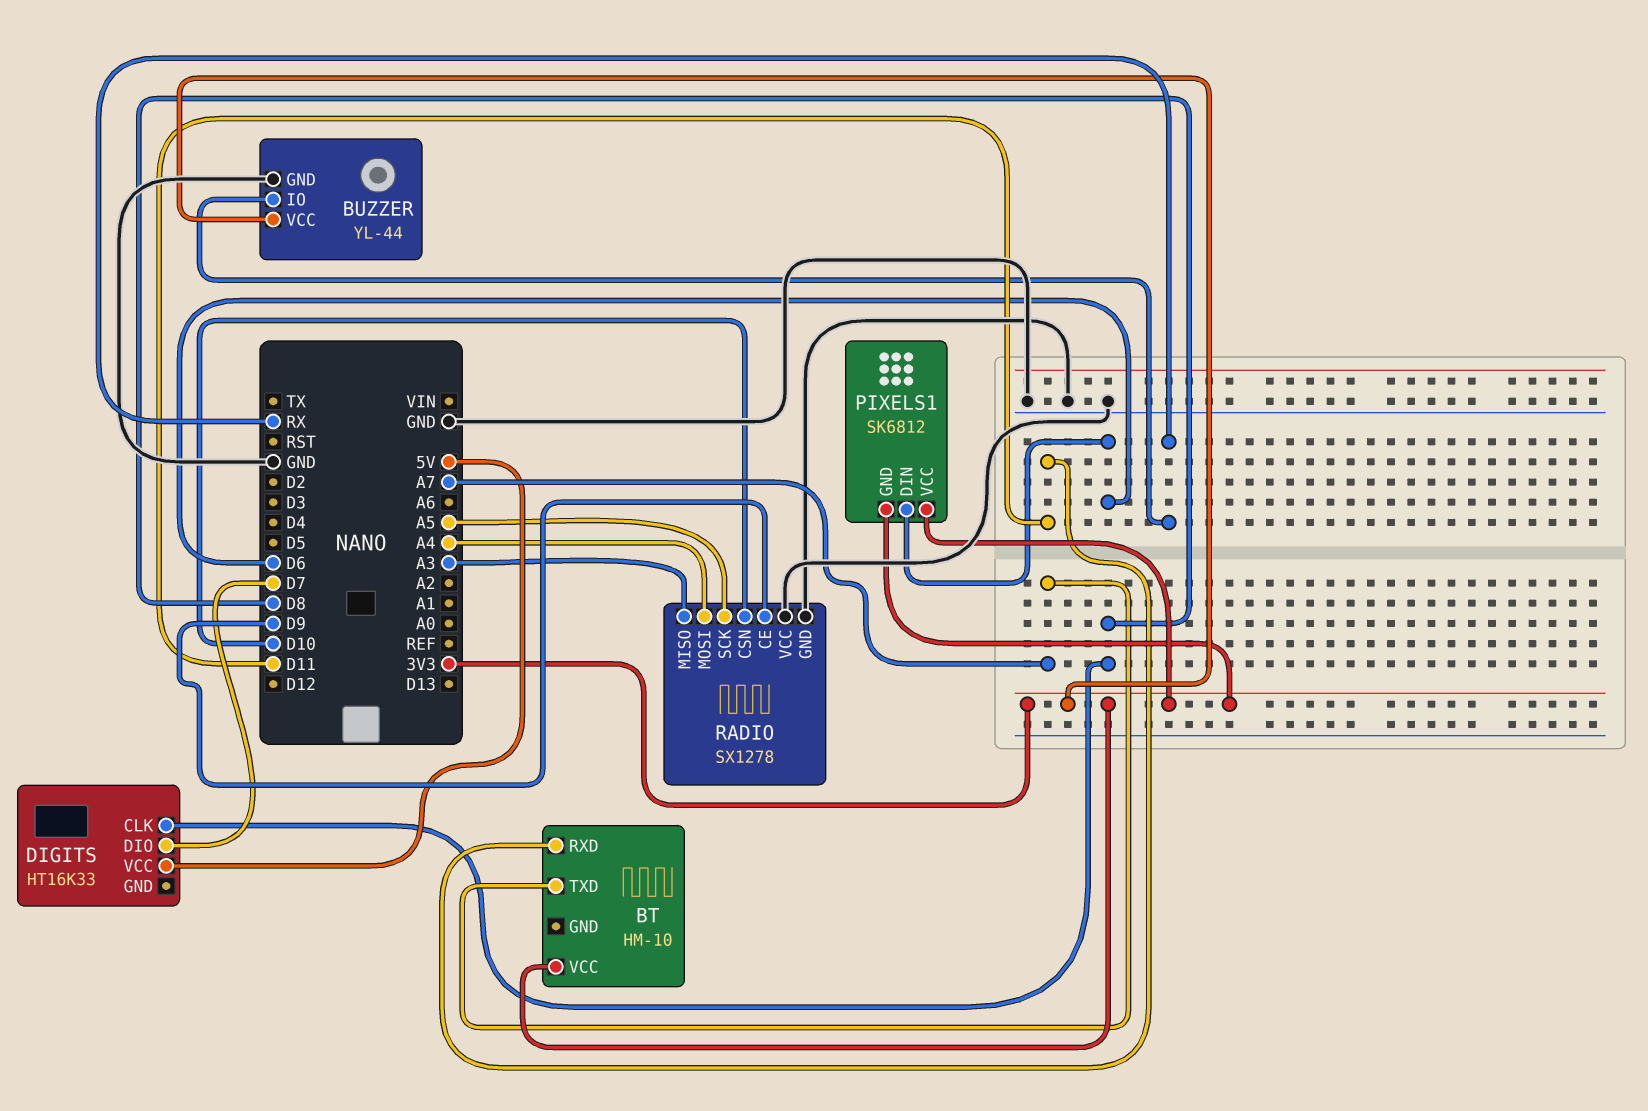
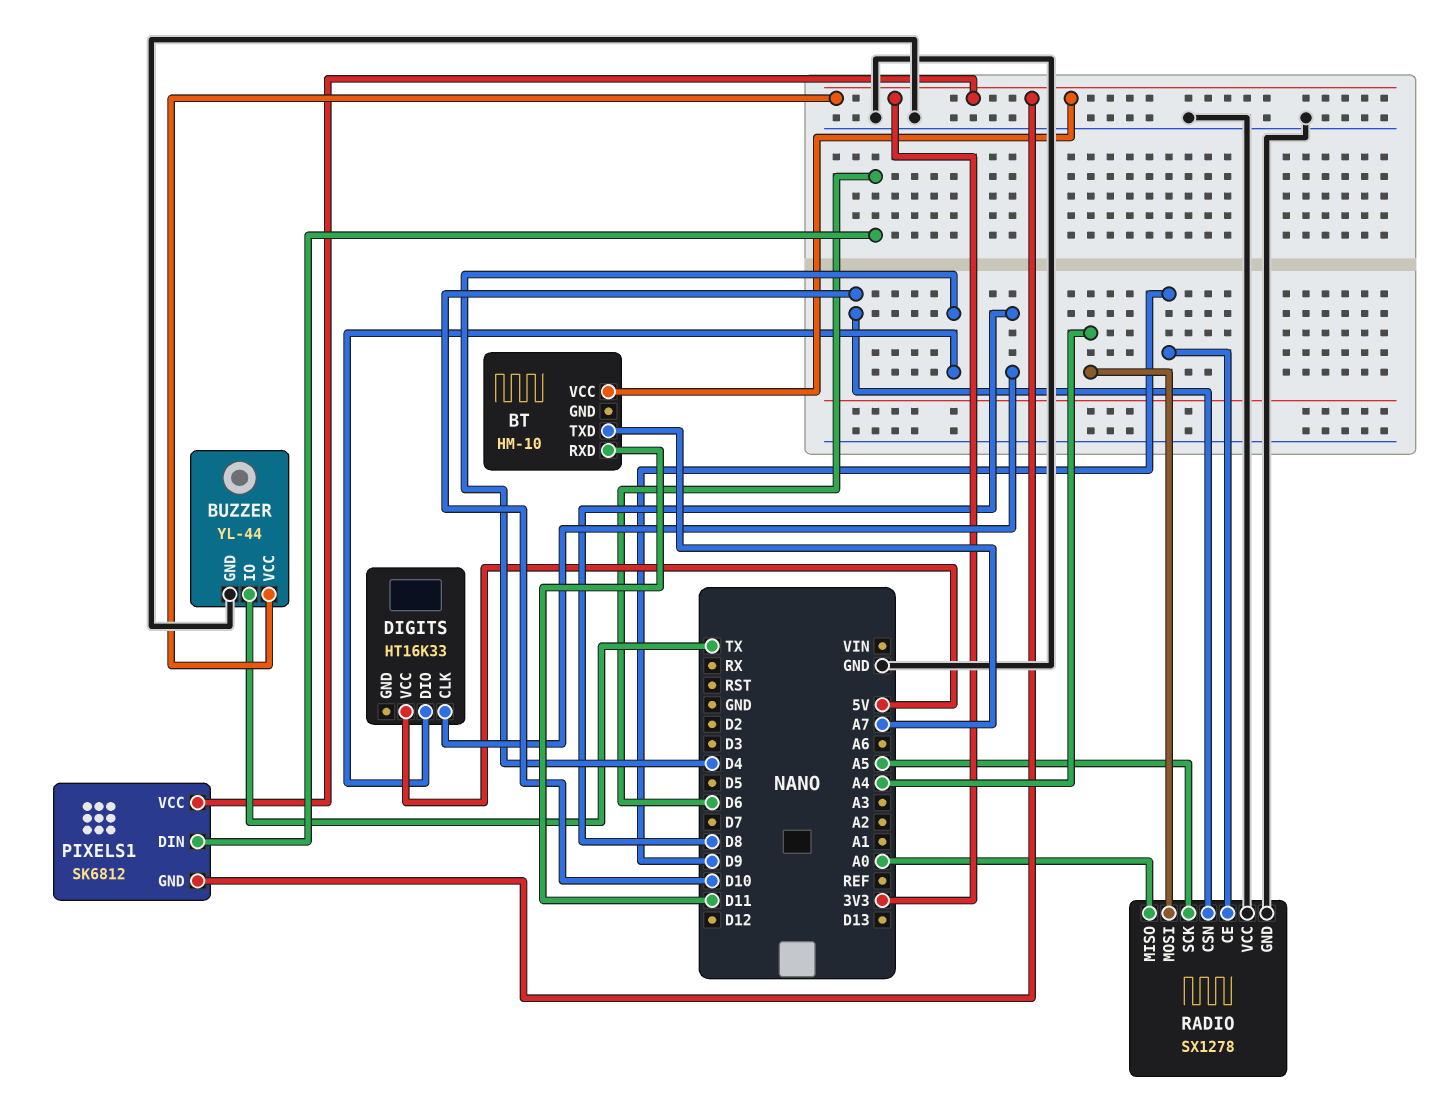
BUZZER pin IO: RX -> TX
DIGITS pin DIO: D7 -> D4
RADIO pin MISO: A3 -> A0

